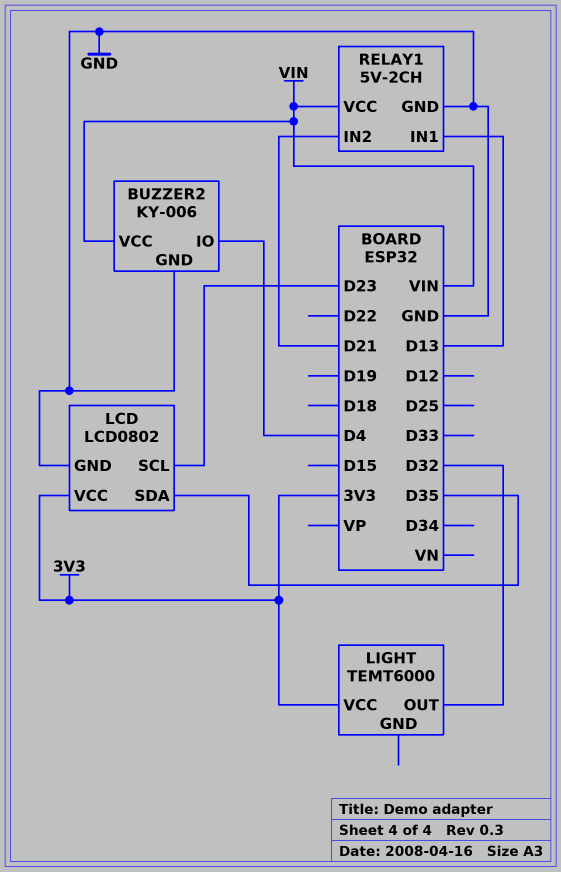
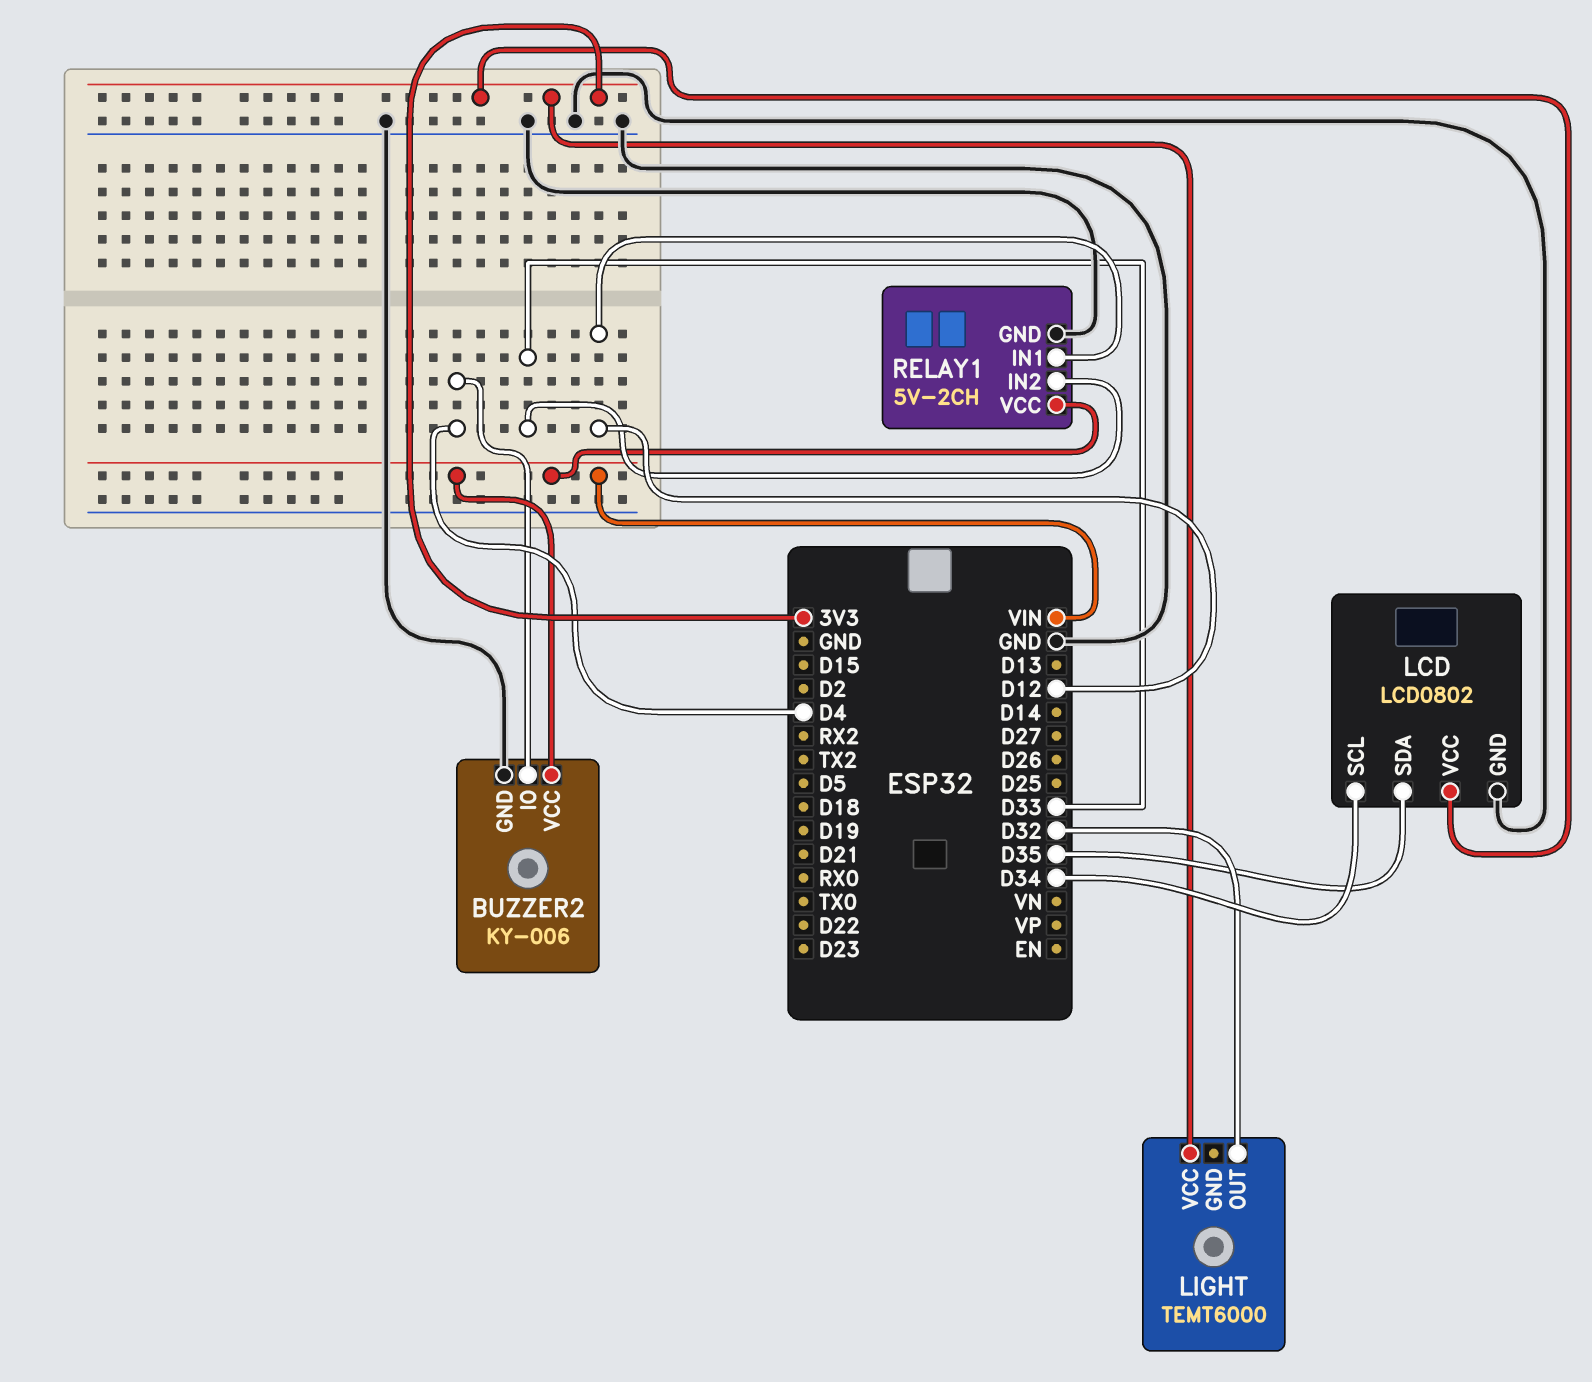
LCD pin SCL: D23 -> D34
RELAY1 pin IN1: D13 -> D12
RELAY1 pin IN2: D21 -> D33

